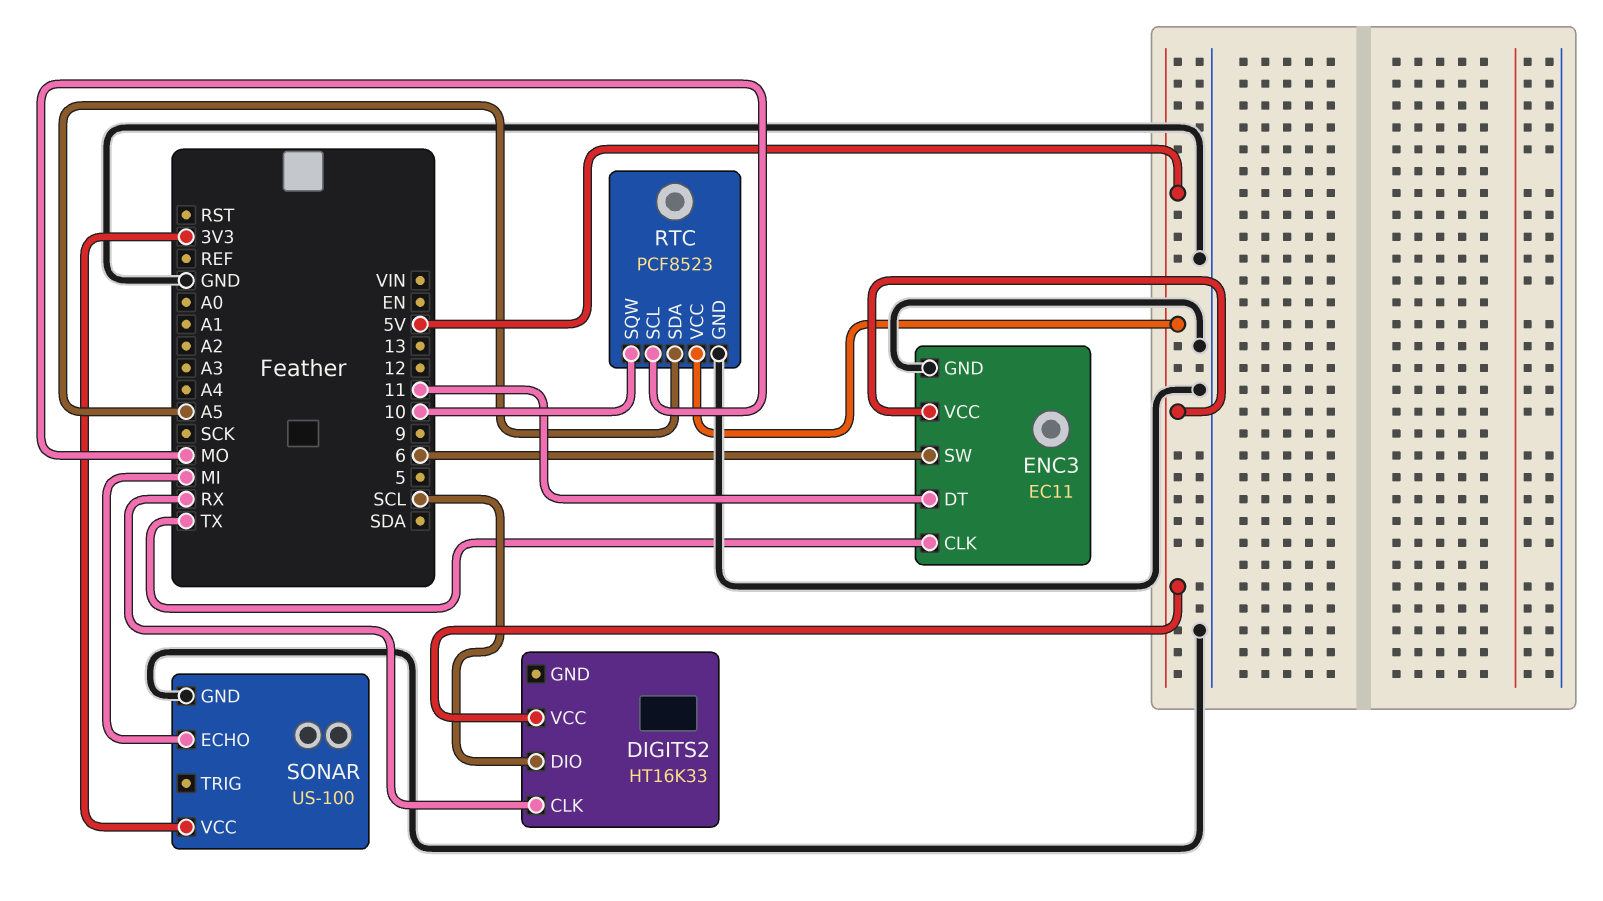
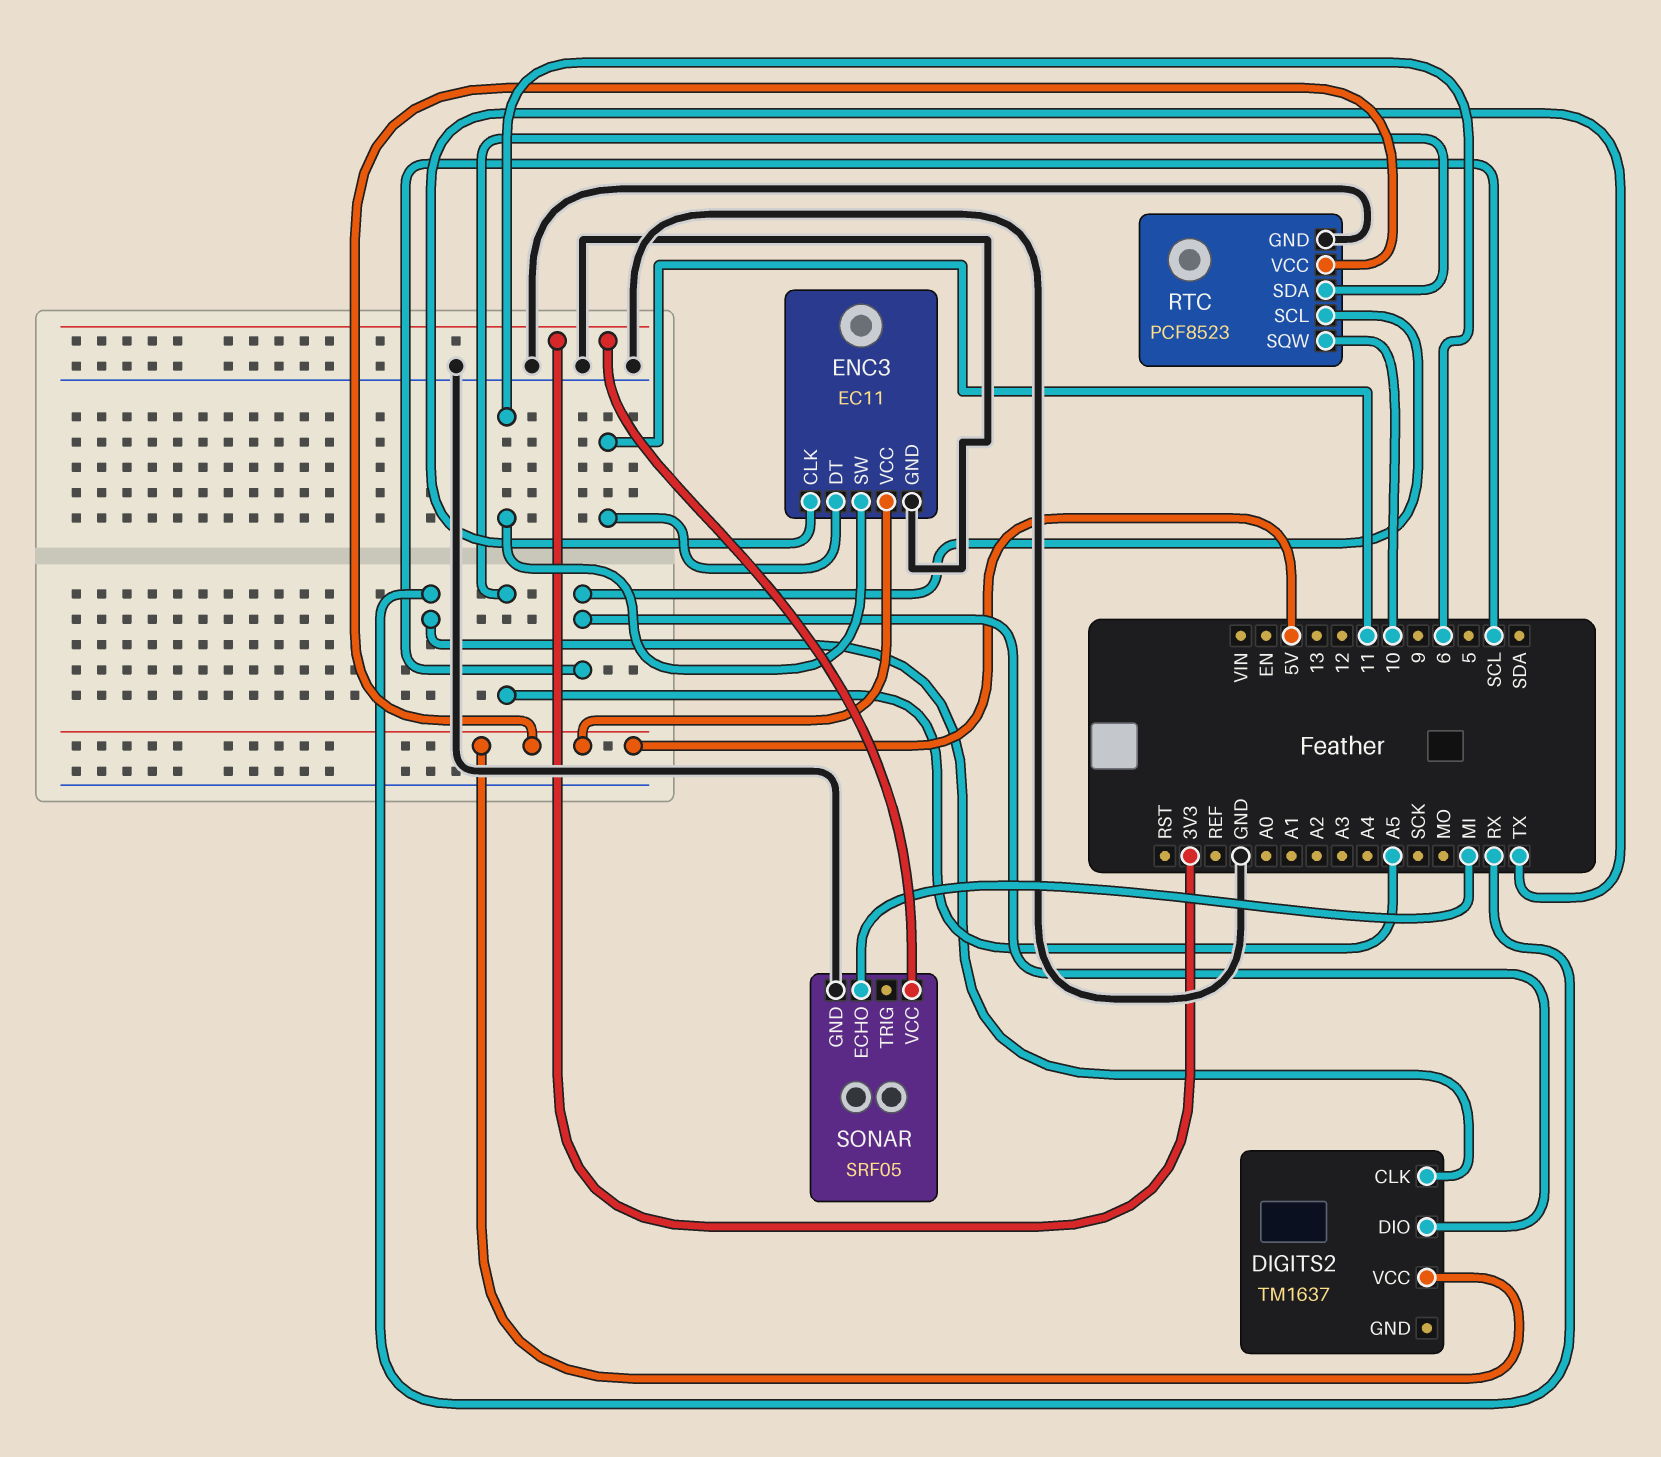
DIGITS2: HT16K33 -> TM1637
RTC pin SCL: MO -> SCL
SONAR: US-100 -> SRF05

